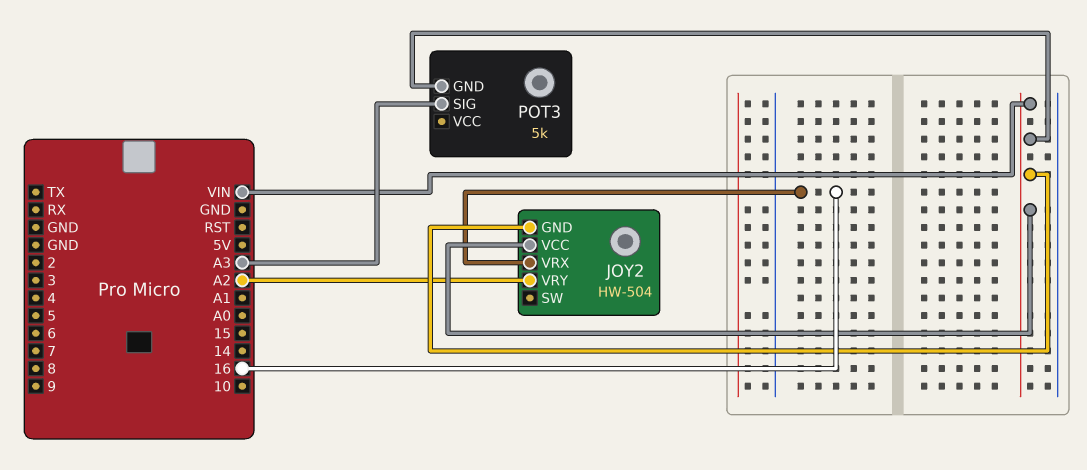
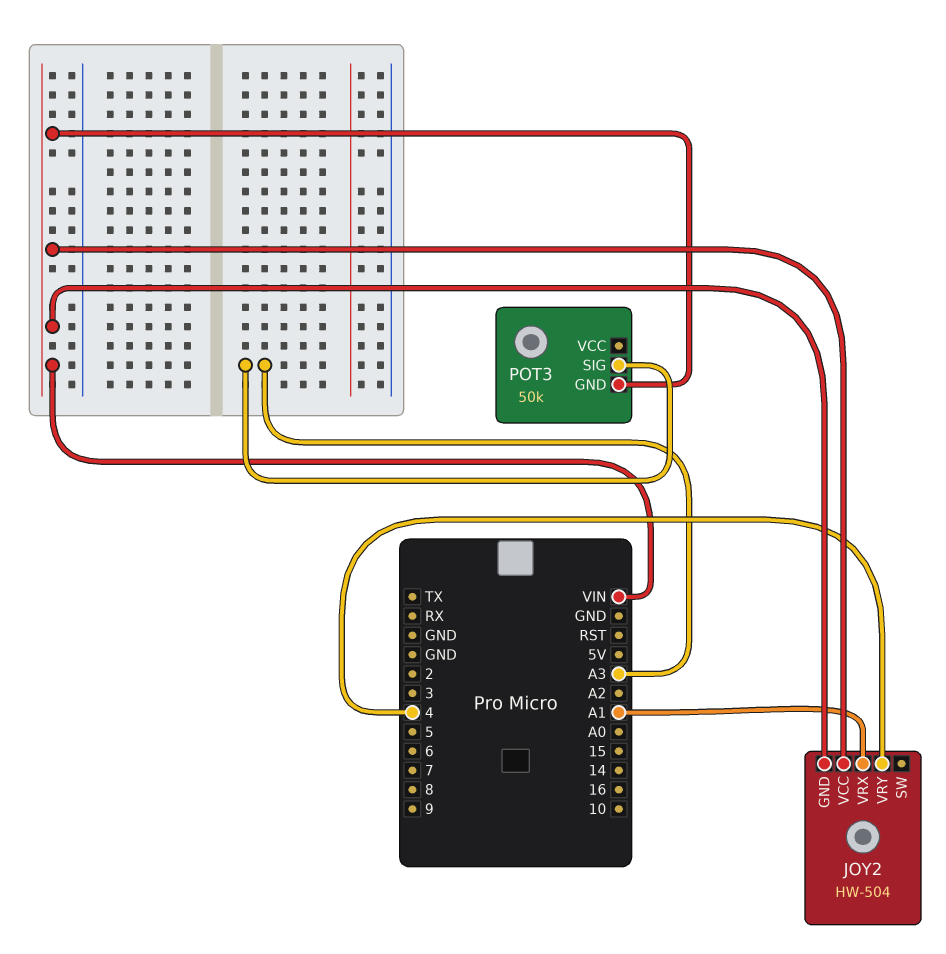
JOY2 pin VRX: 16 -> A1
JOY2 pin VRY: A2 -> 4
POT3: 5k -> 50k

